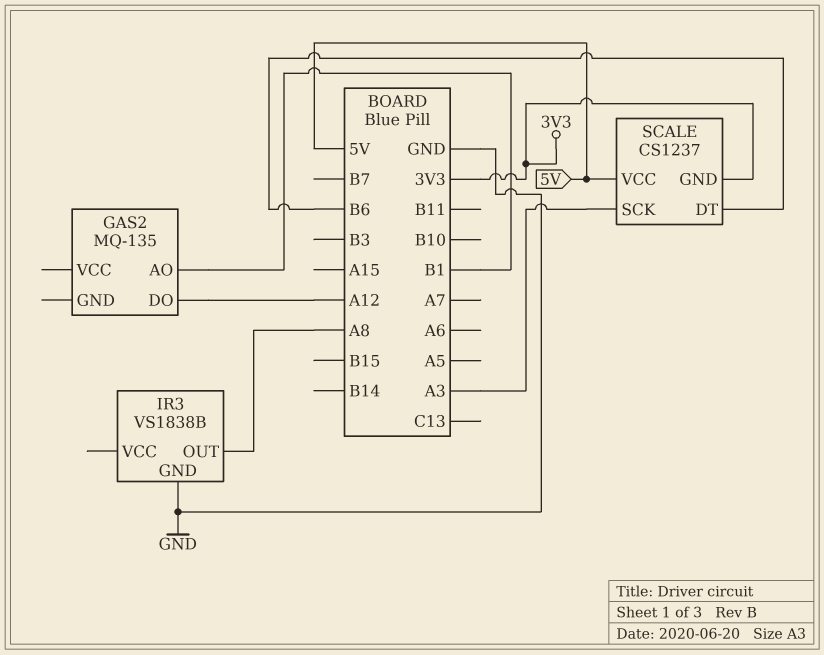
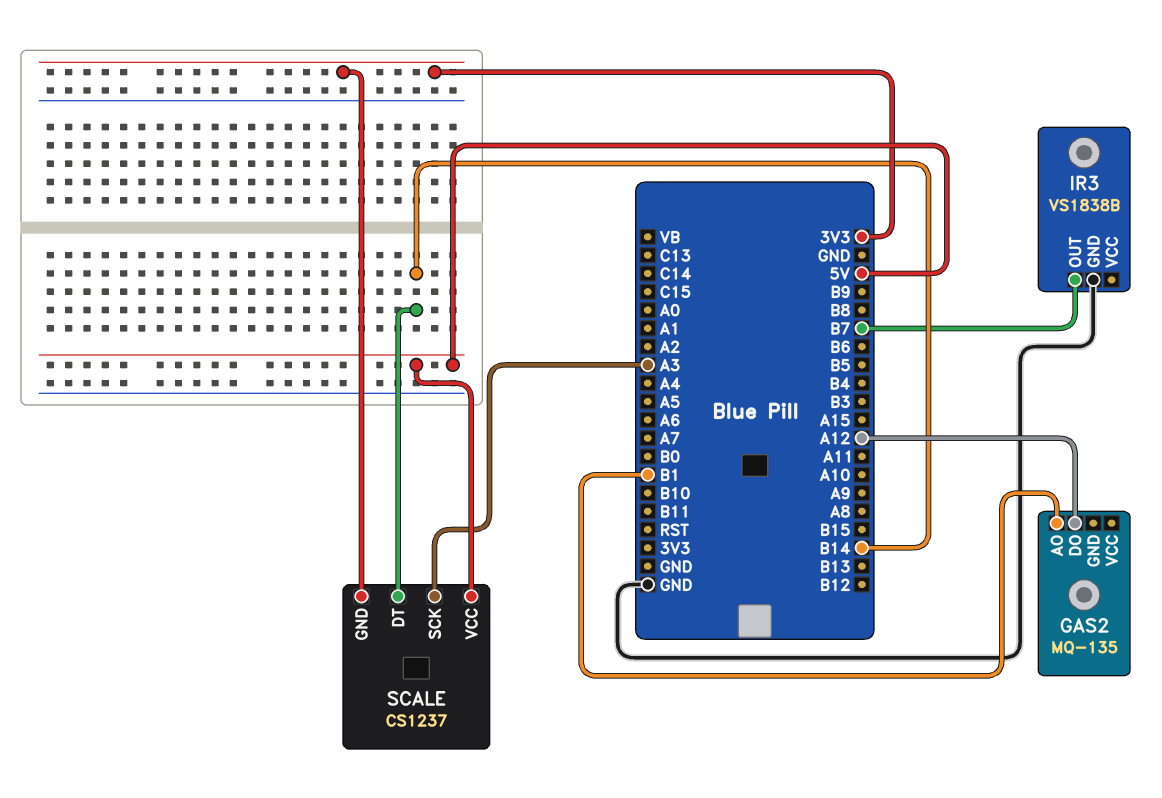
IR3 pin OUT: A8 -> B7
SCALE pin DT: B6 -> B14

